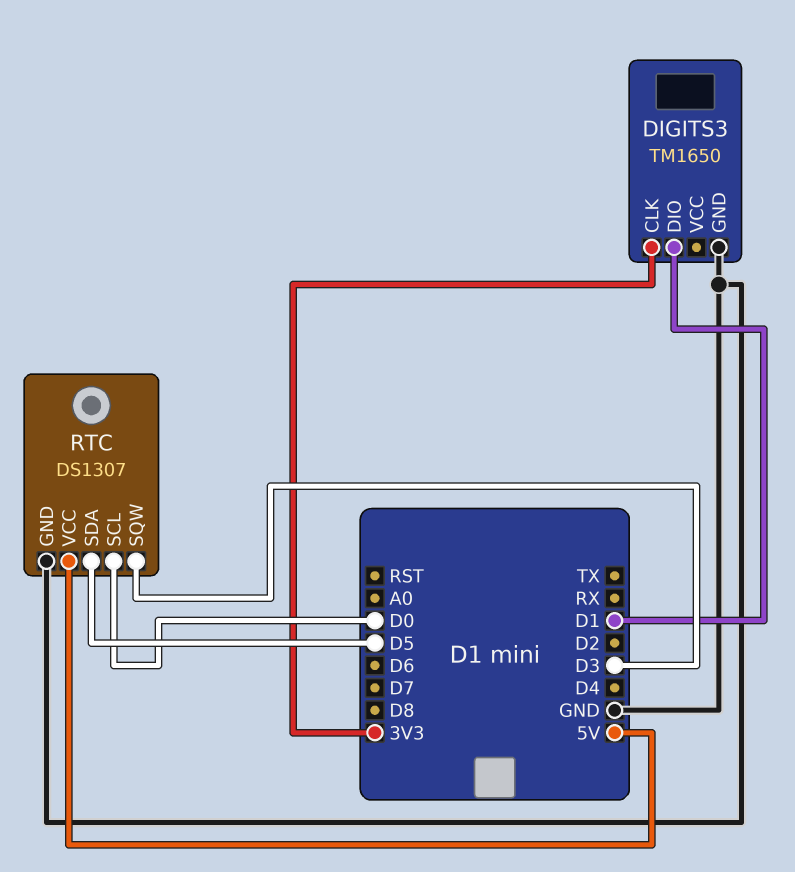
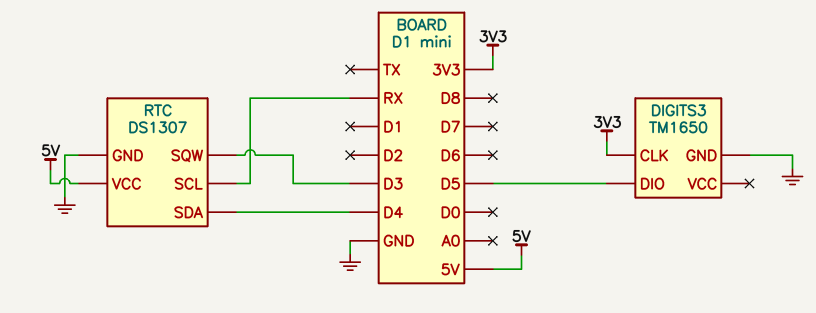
DIGITS3 pin DIO: D1 -> D5
RTC pin SCL: D0 -> RX
RTC pin SDA: D5 -> D4

